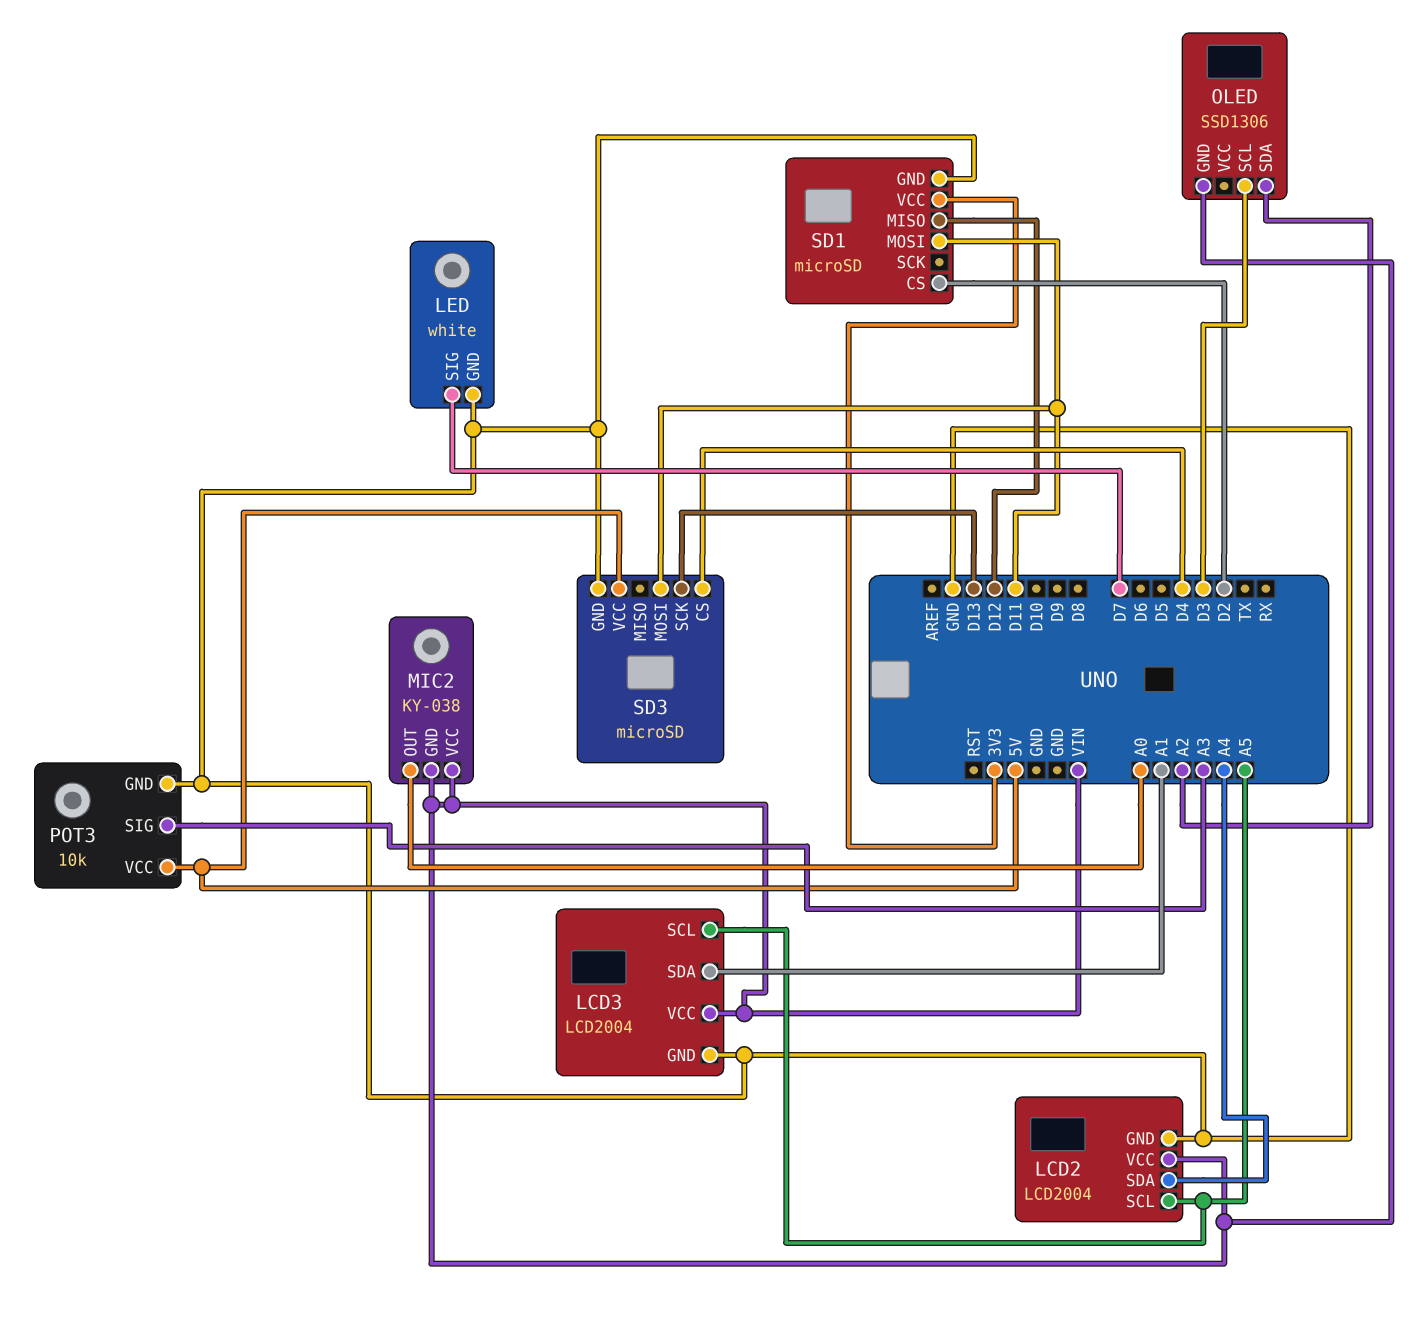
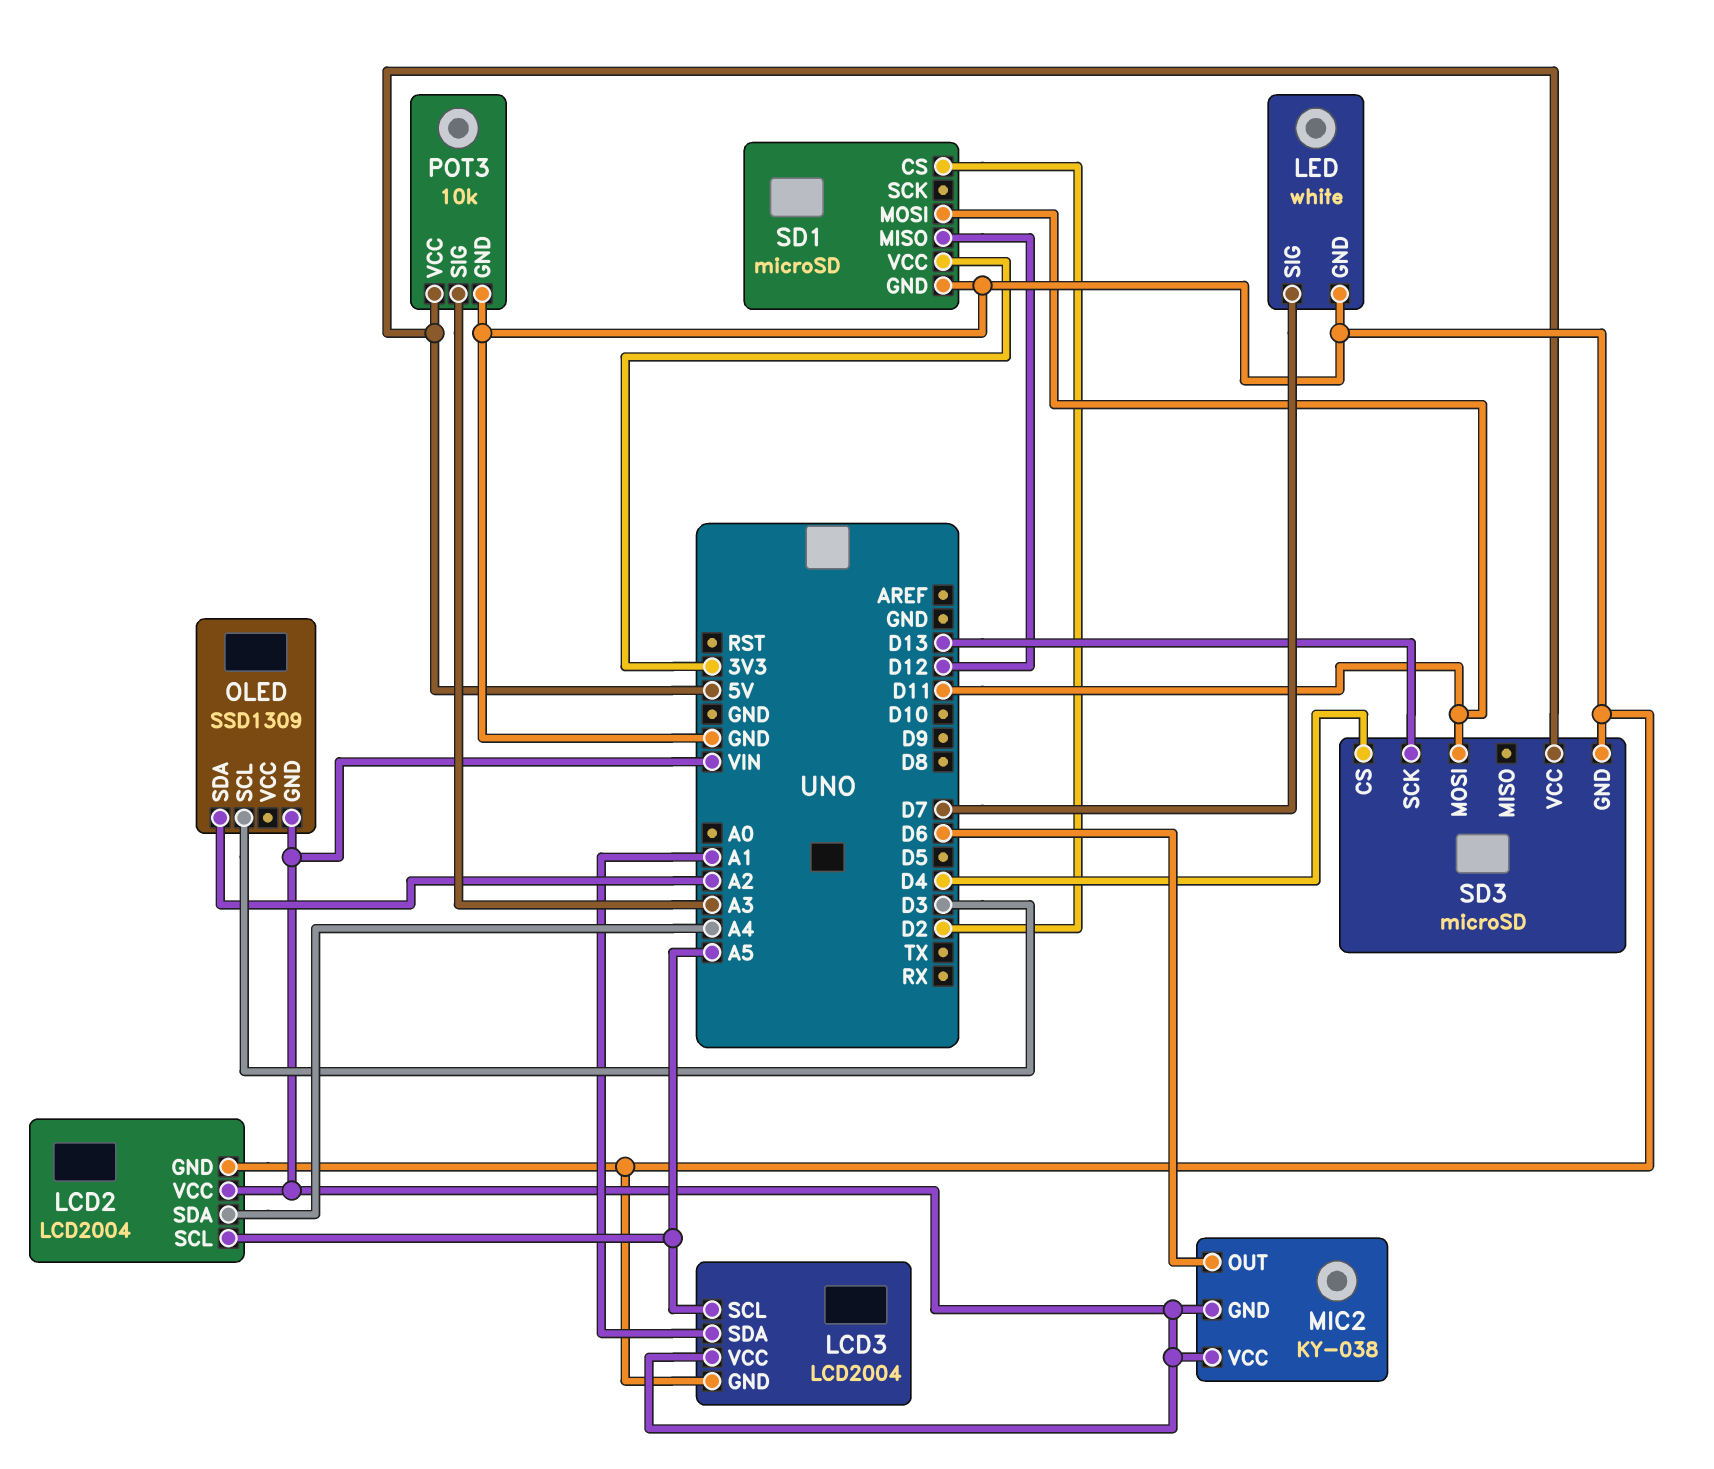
MIC2 pin OUT: A0 -> D6
OLED: SSD1306 -> SSD1309

